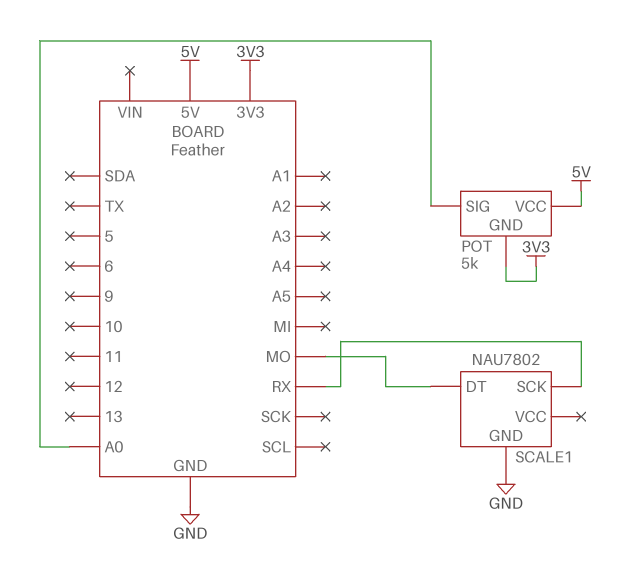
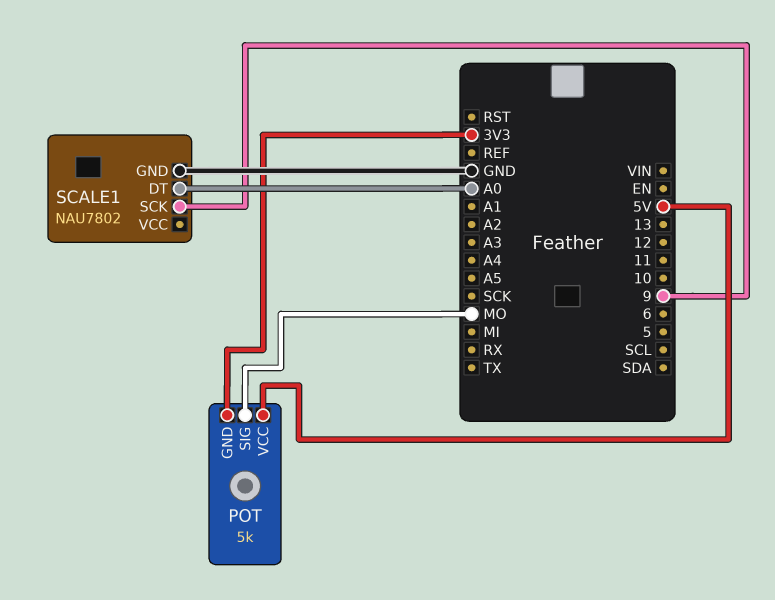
POT pin SIG: A0 -> MO
SCALE1 pin DT: MO -> A0
SCALE1 pin SCK: RX -> 9

